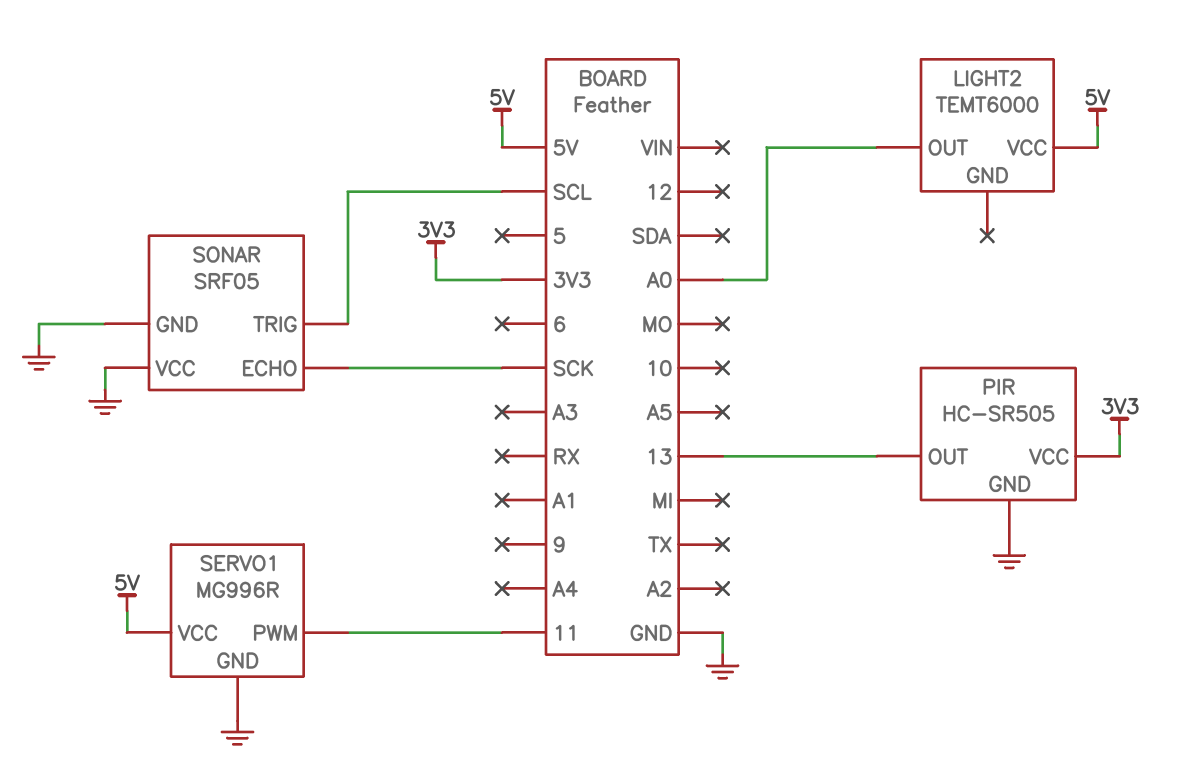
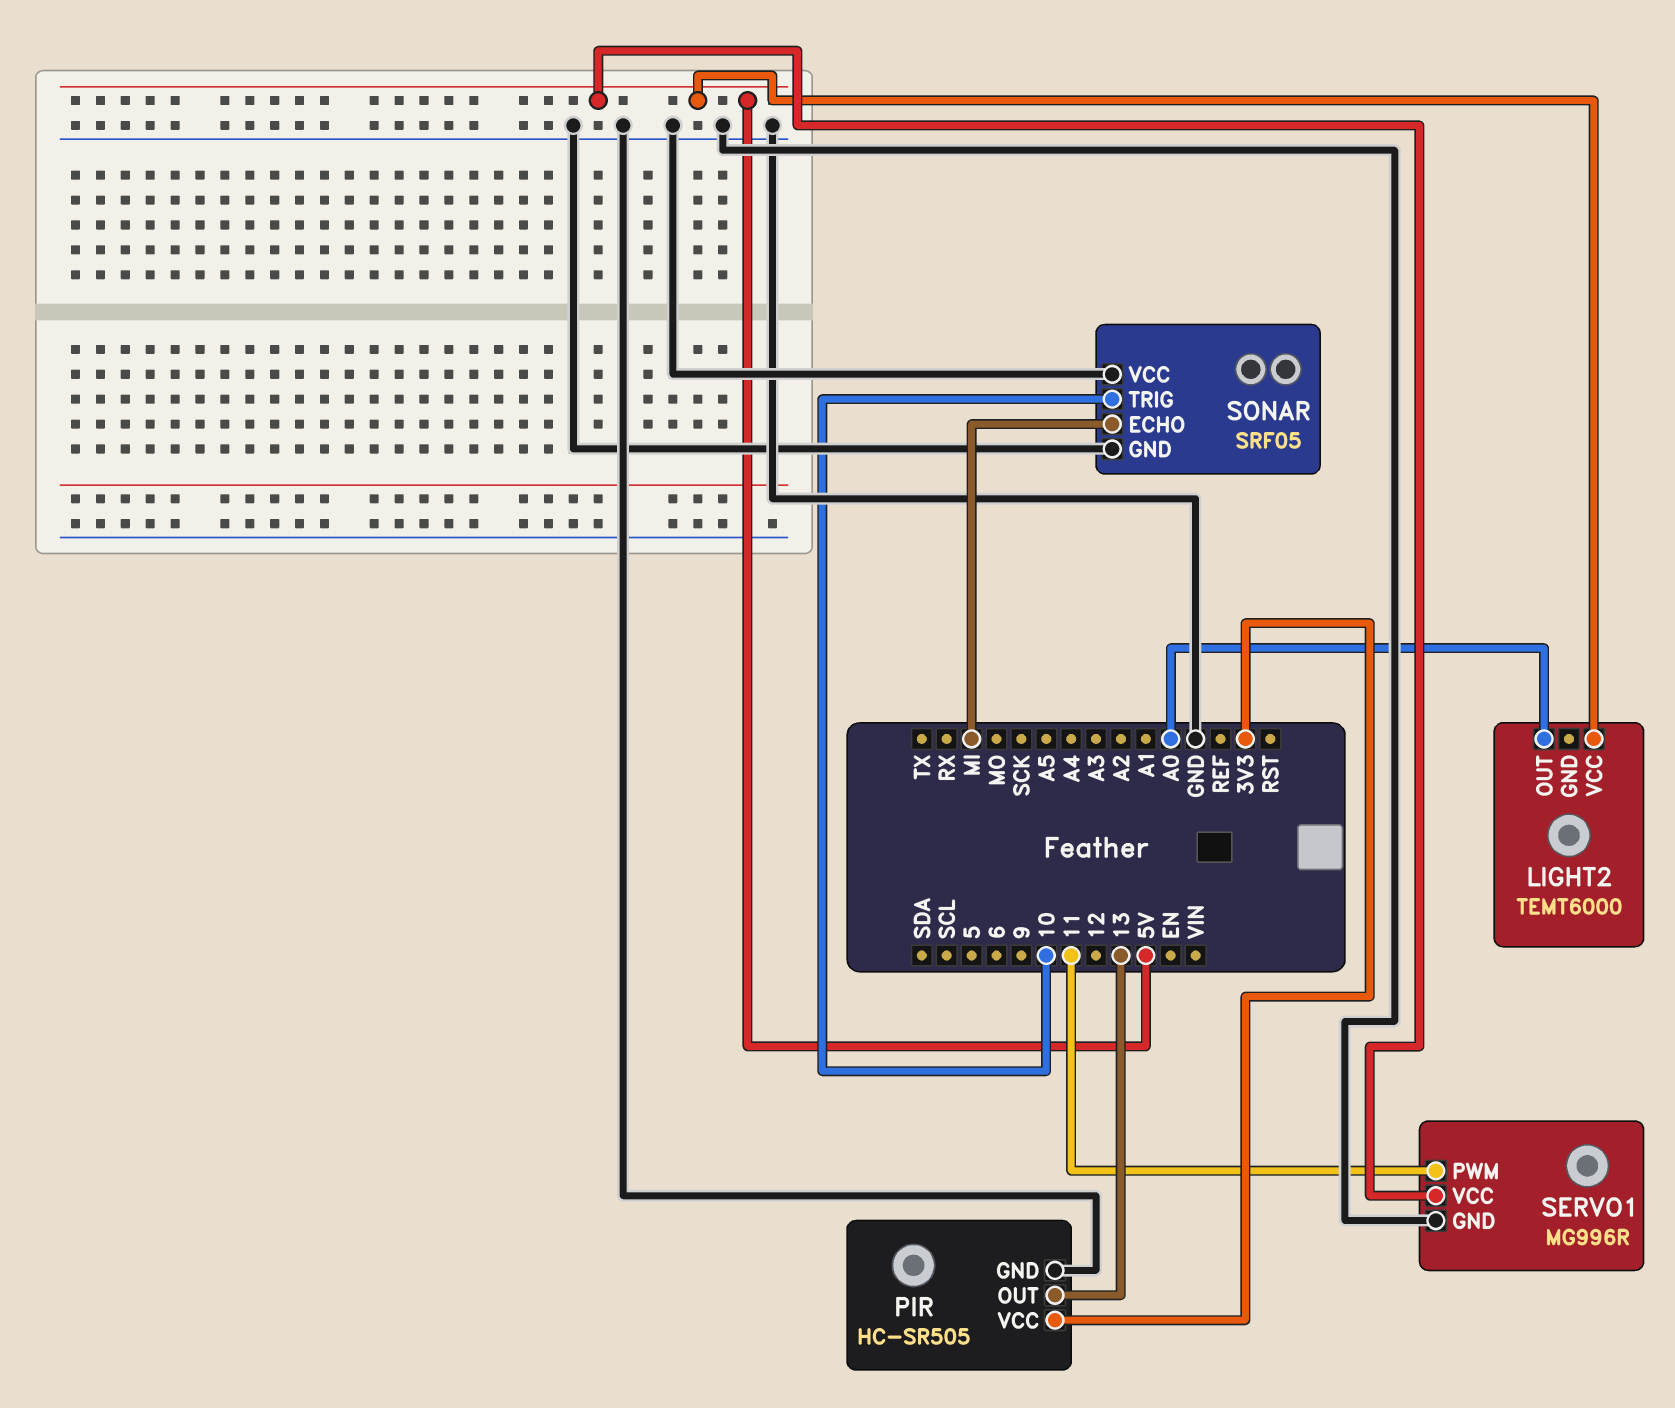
SONAR pin ECHO: SCK -> MI
SONAR pin TRIG: SCL -> 10

